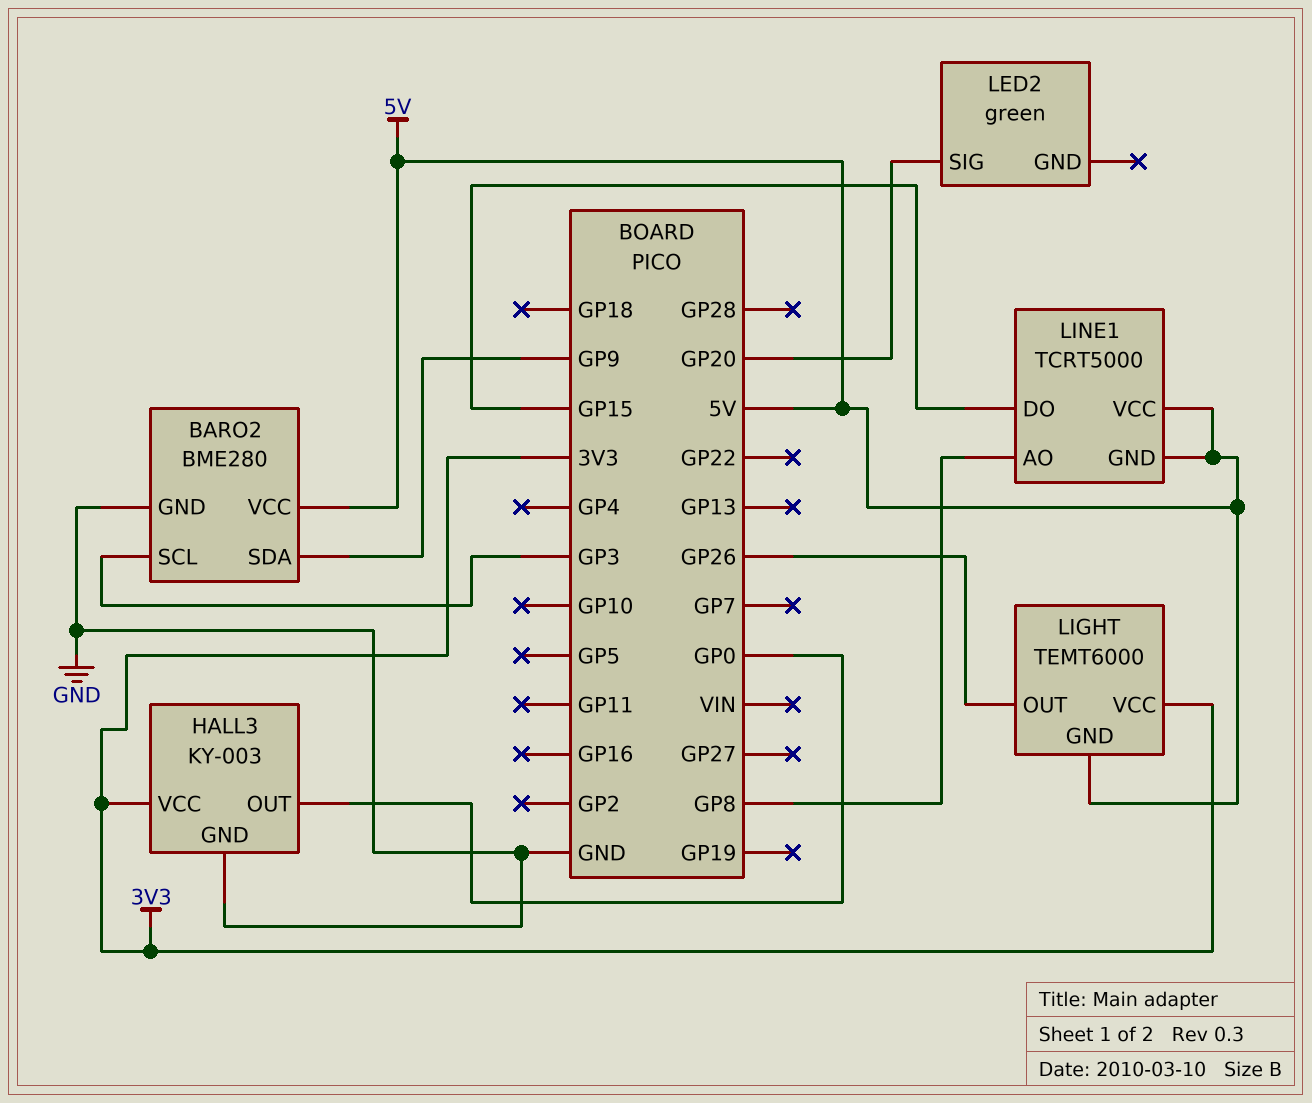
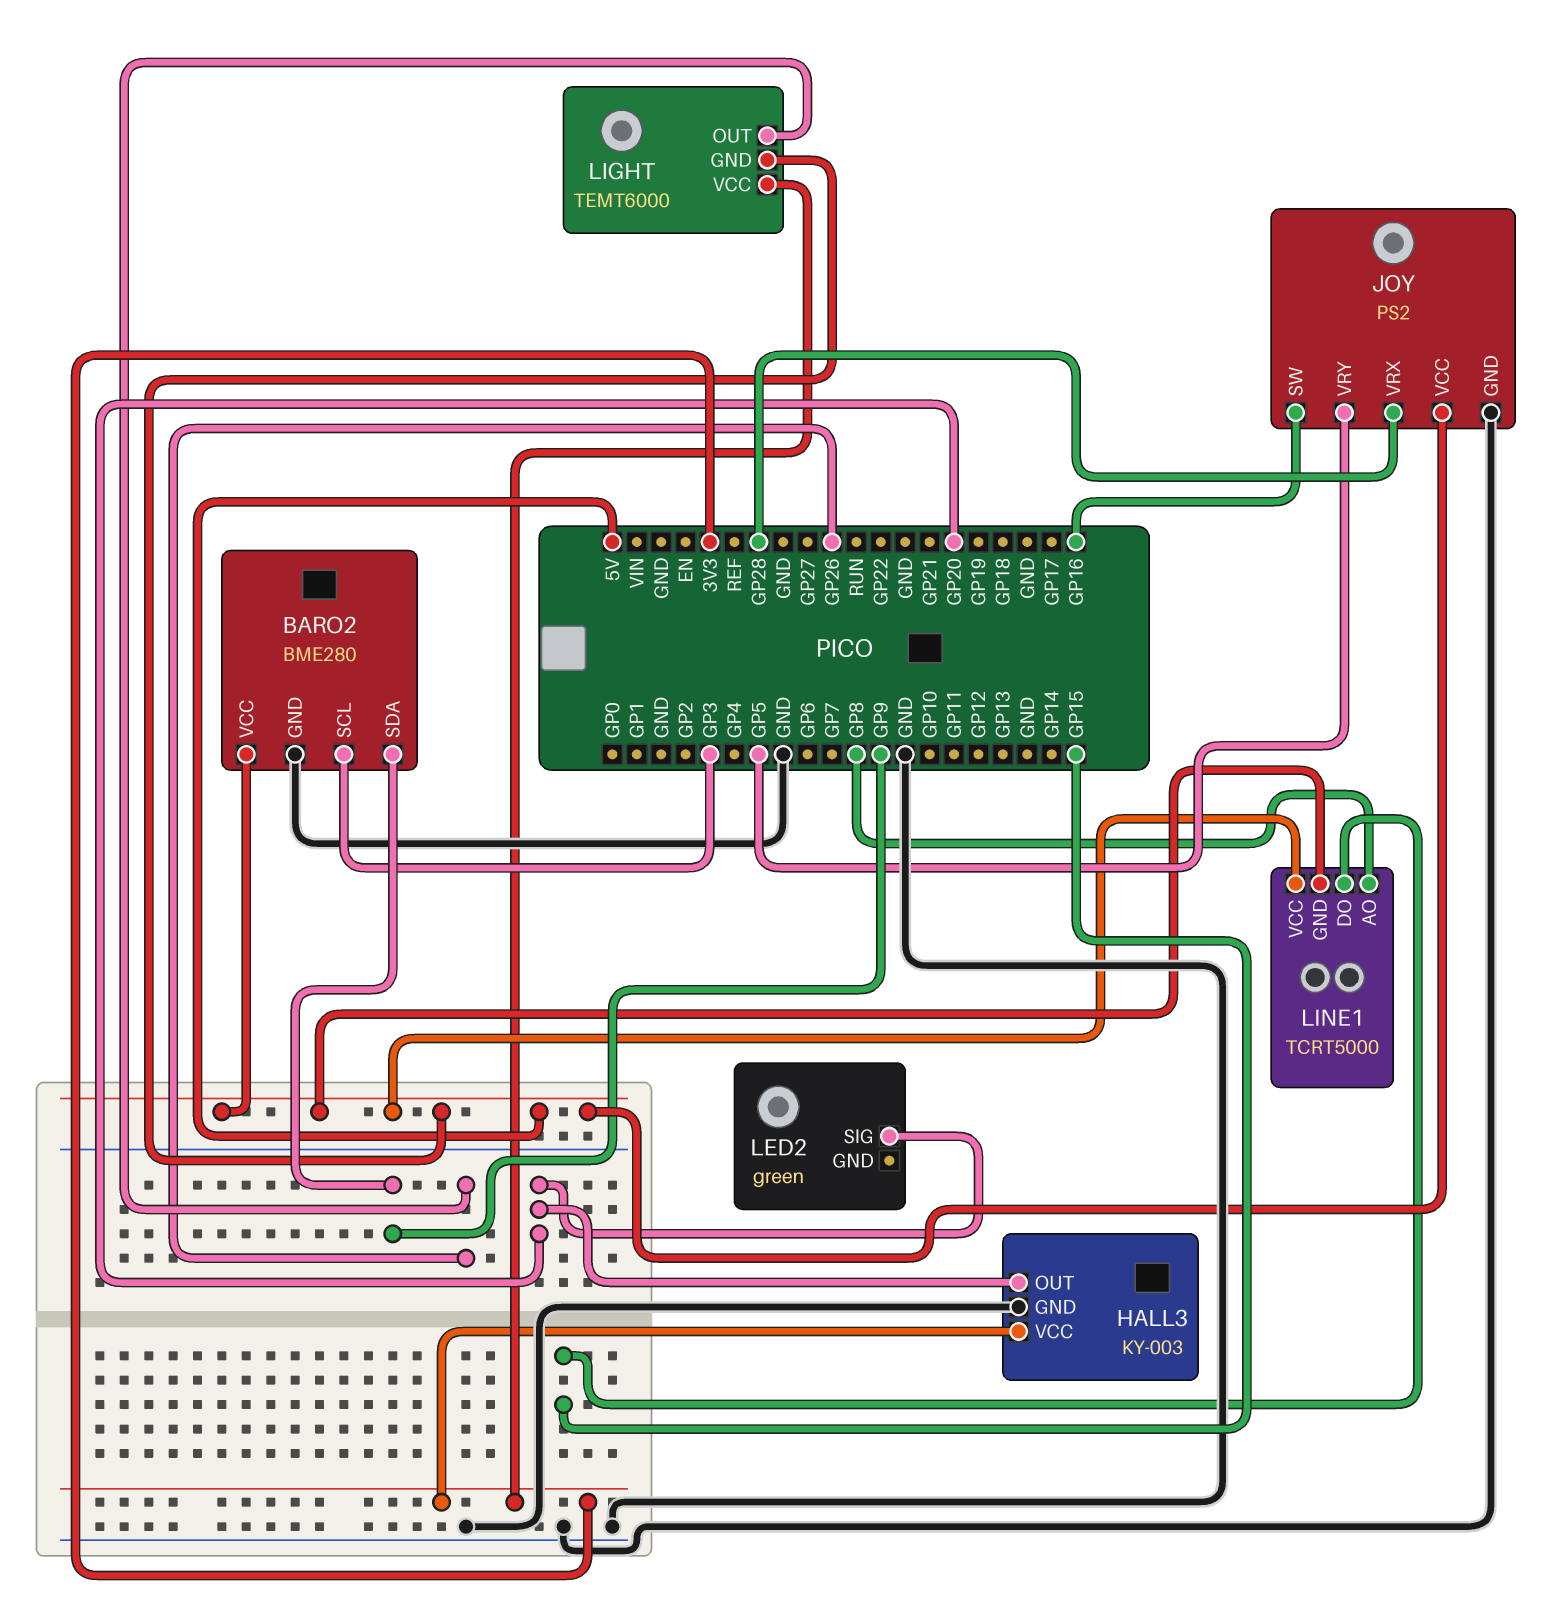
HALL3 pin OUT: GP0 -> GP20
JOY: none -> PS2
JOY pin GND: none -> GND
JOY pin SW: none -> GP16
JOY pin VCC: none -> 5V
JOY pin VRX: none -> GP28
JOY pin VRY: none -> GP5

